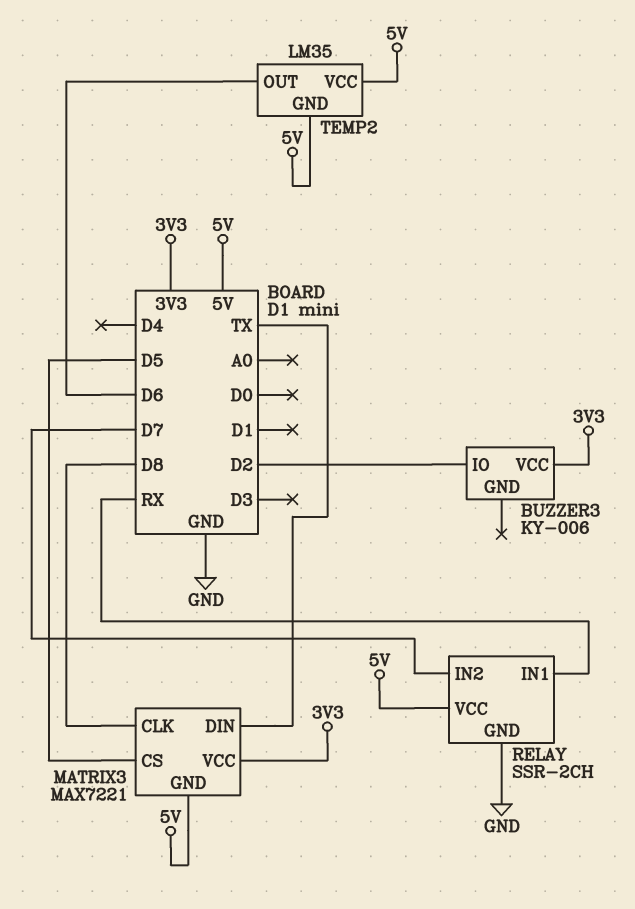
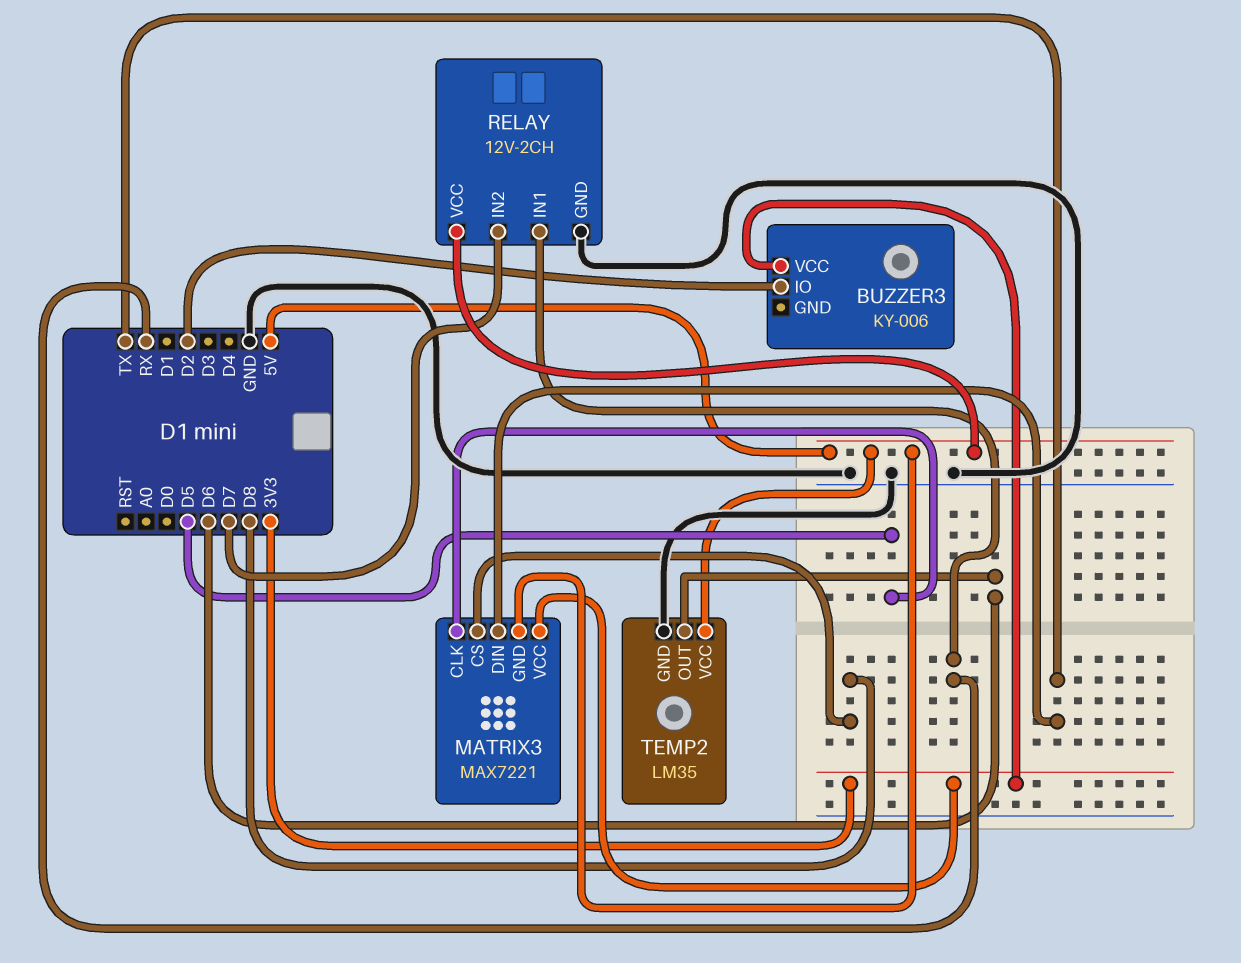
MATRIX3 pin CLK: D8 -> D5
MATRIX3 pin CS: D5 -> D8
RELAY: SSR-2CH -> 12V-2CH
TEMP2 pin GND: 5V -> GND

